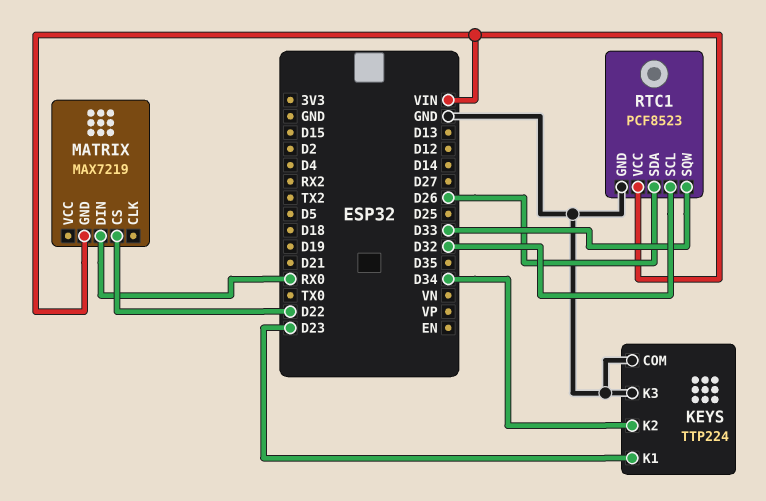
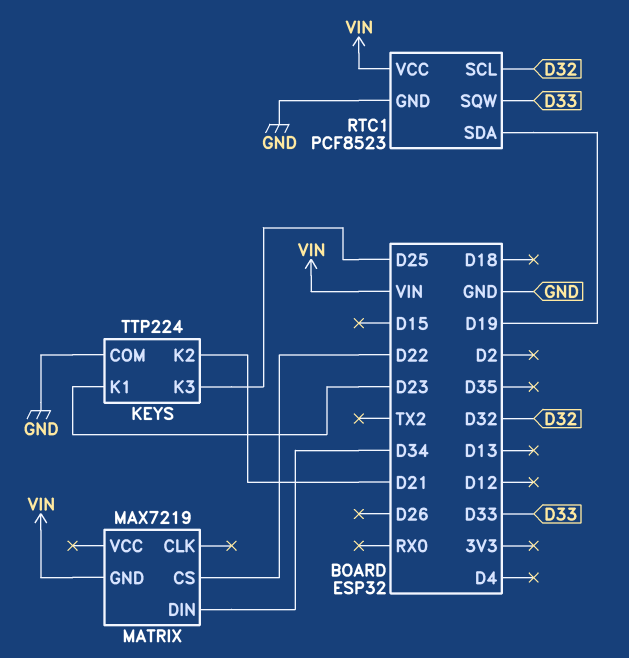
KEYS pin K2: D34 -> D21
KEYS pin K3: GND -> D25
MATRIX pin DIN: RX0 -> D34
RTC1 pin SDA: D26 -> D19

